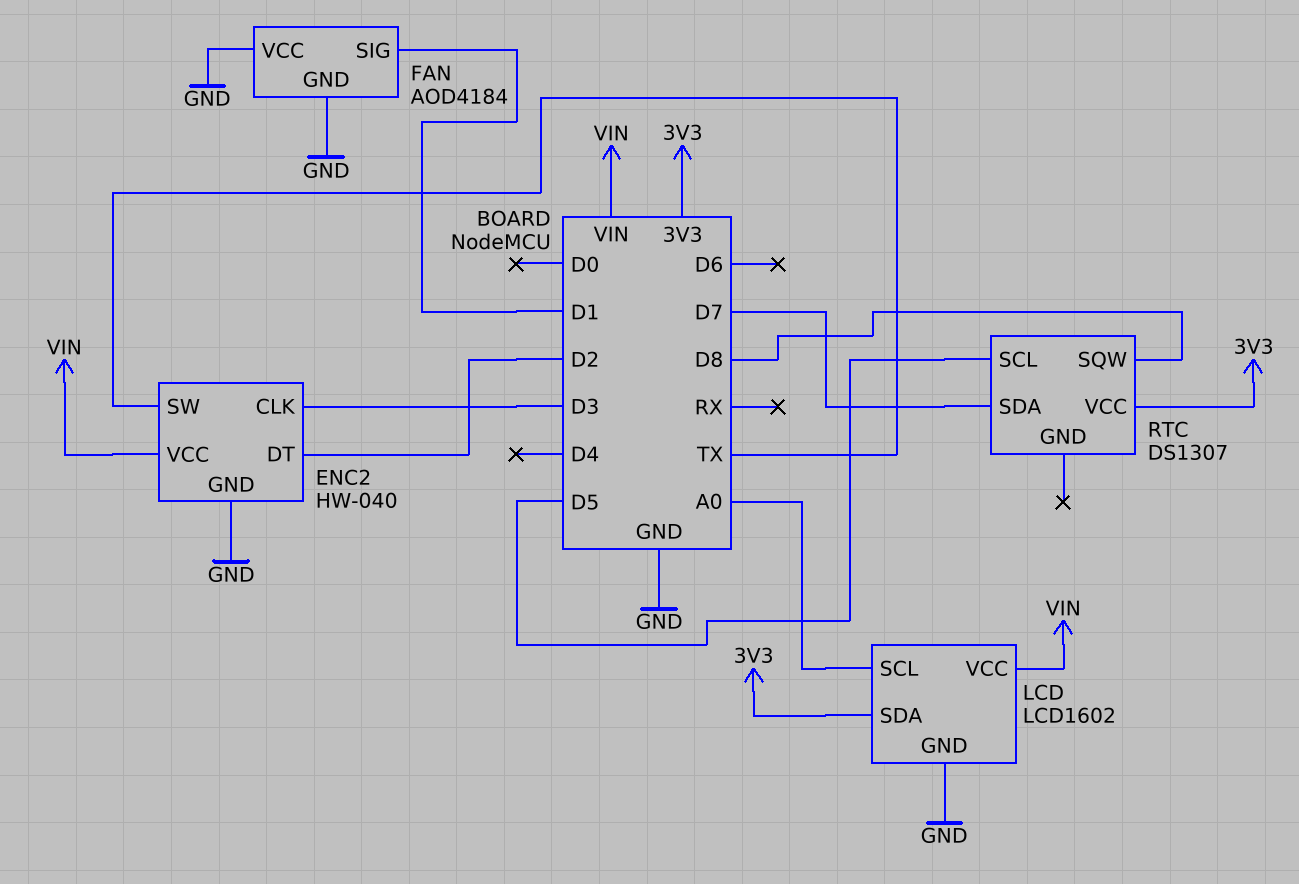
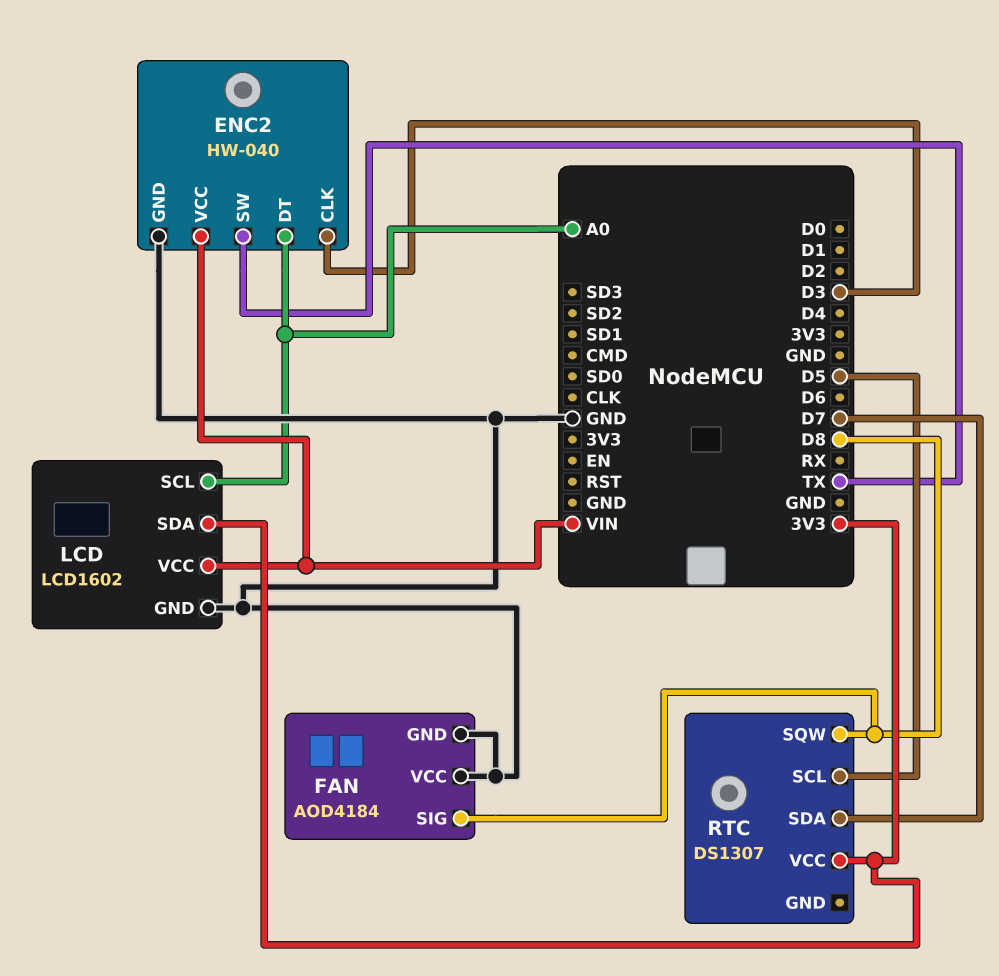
ENC2 pin DT: D2 -> A0
FAN pin SIG: D1 -> D8

